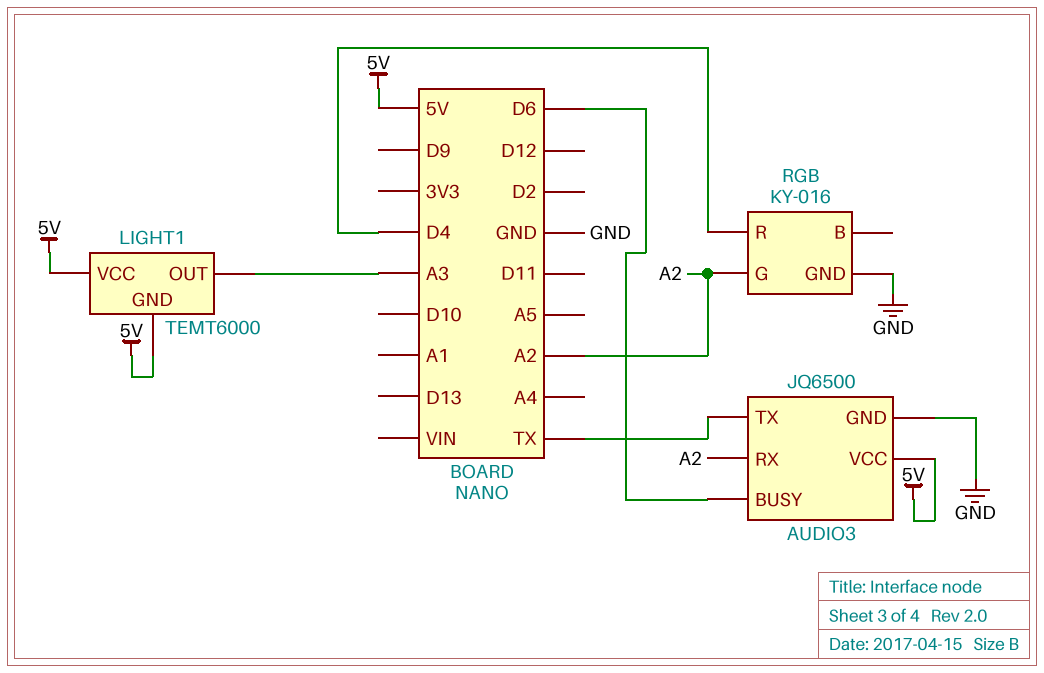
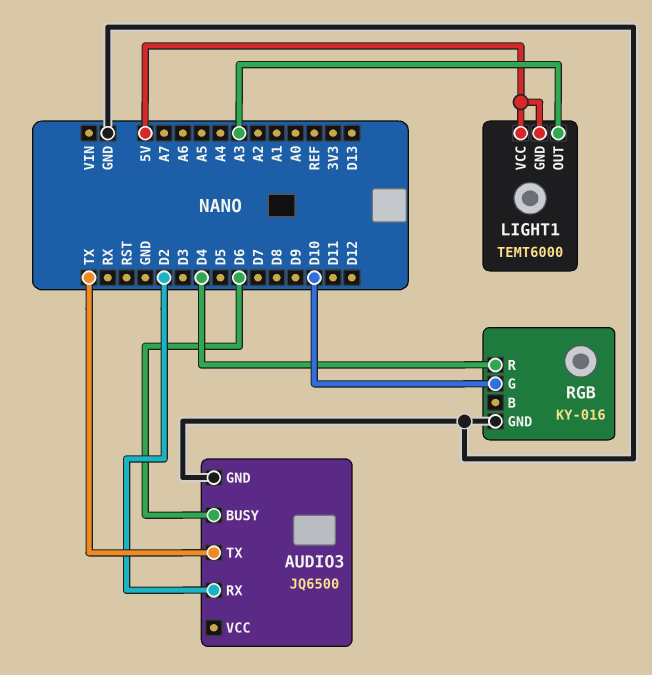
AUDIO3 pin RX: A2 -> D2
AUDIO3 pin VCC: 5V -> none
RGB pin G: A2 -> D10

